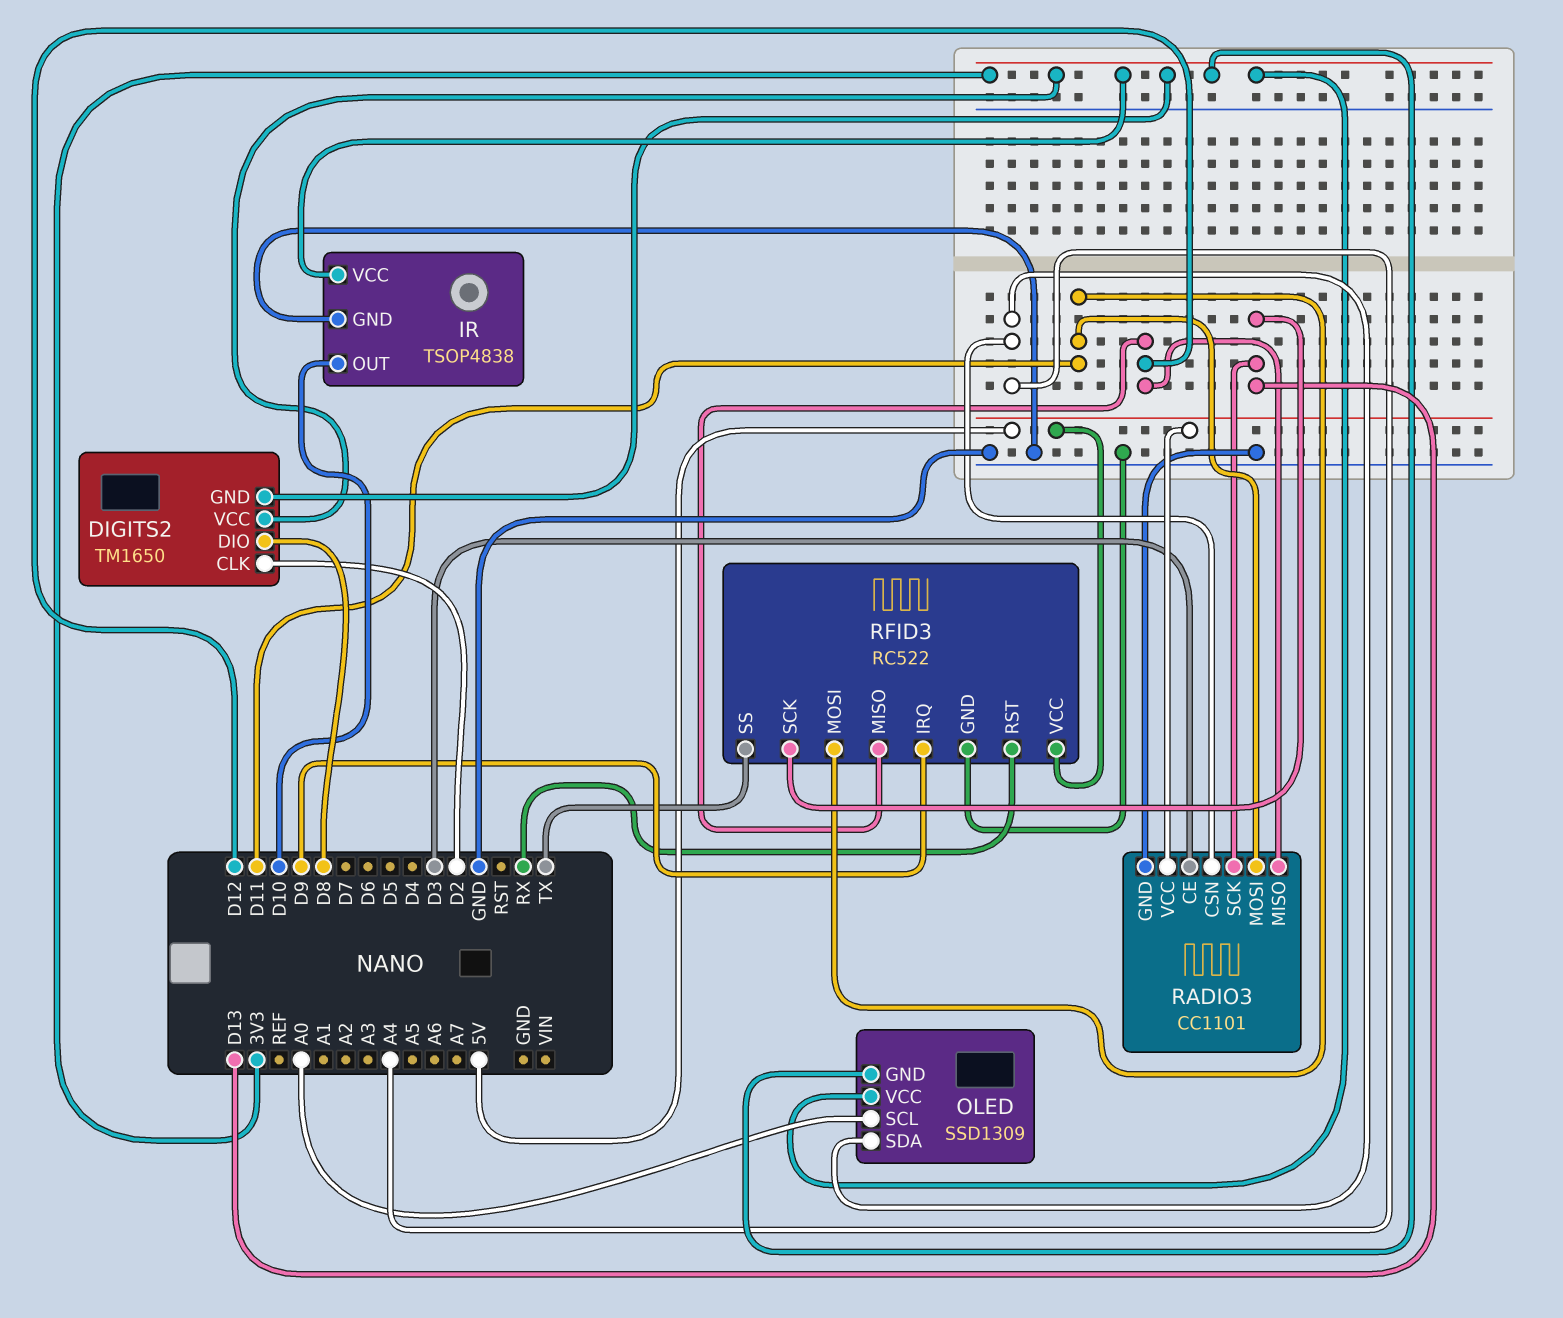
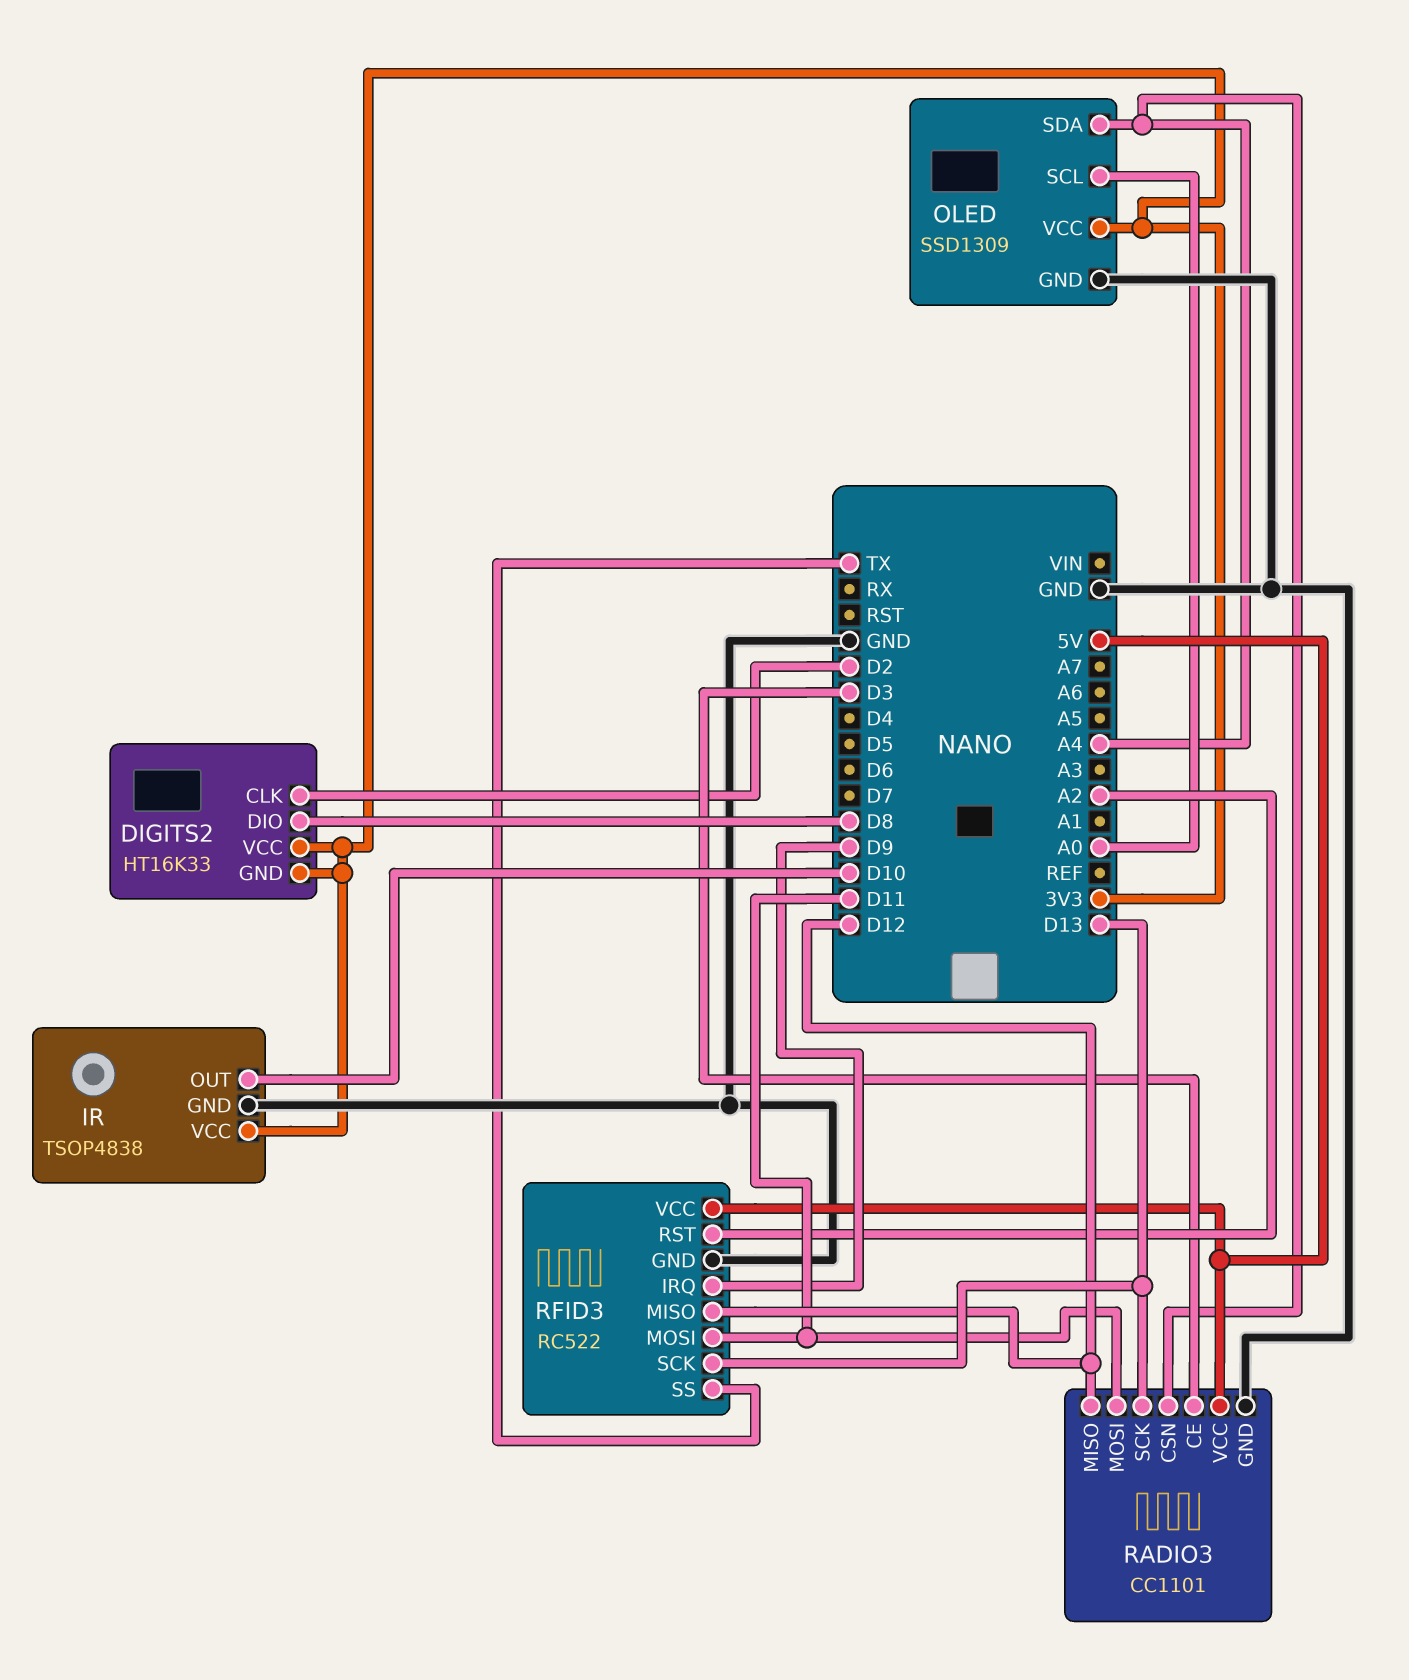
DIGITS2: TM1650 -> HT16K33
OLED pin GND: 3V3 -> GND
RFID3 pin RST: RX -> A2

